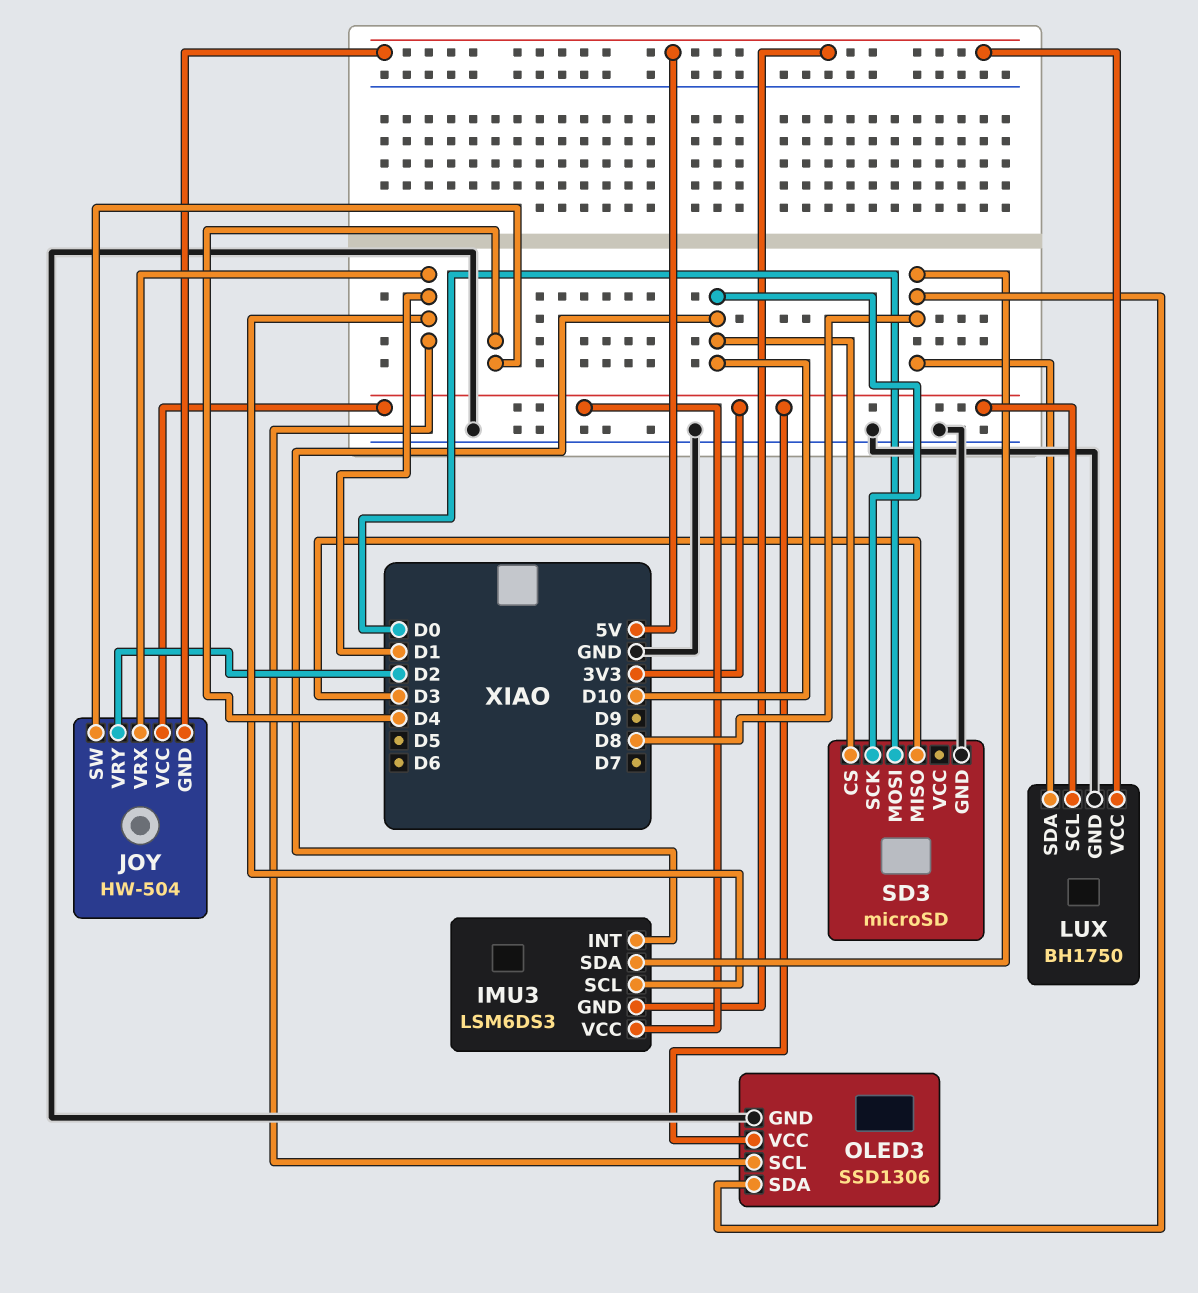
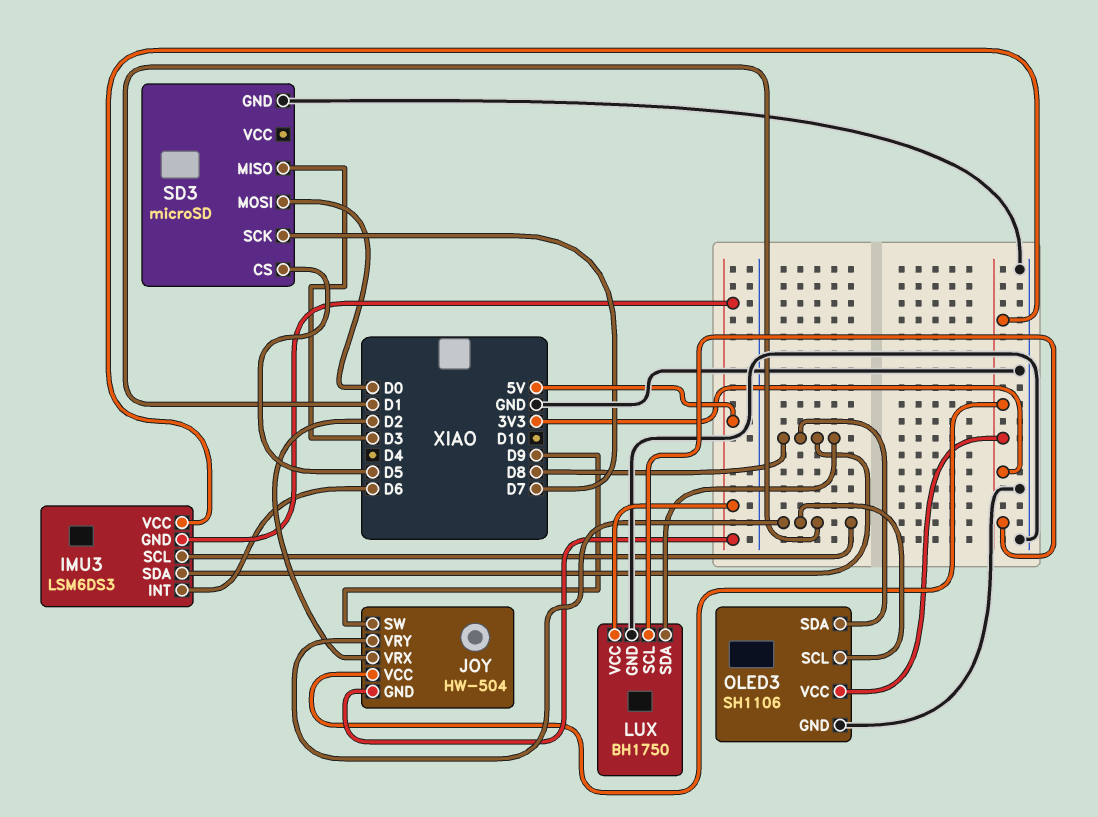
IMU3 pin INT: D10 -> D6
JOY pin SW: D4 -> D9
JOY pin VRX: D1 -> D2
JOY pin VRY: D2 -> D1
OLED3: SSD1306 -> SH1106
SD3 pin CS: D10 -> D5
SD3 pin SCK: D10 -> D7

